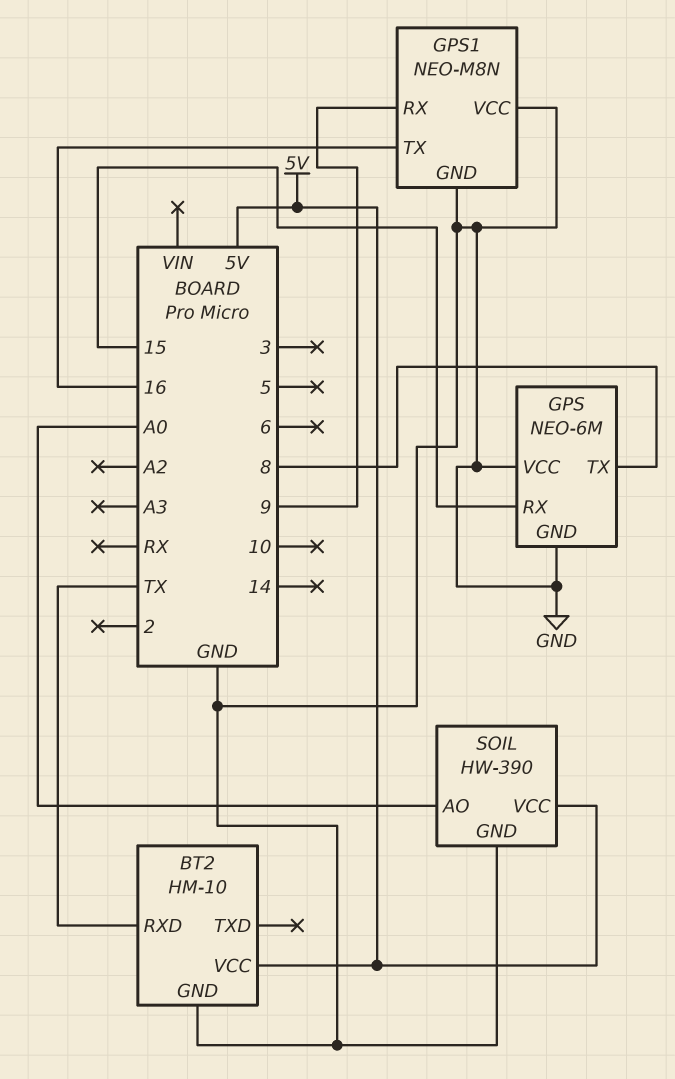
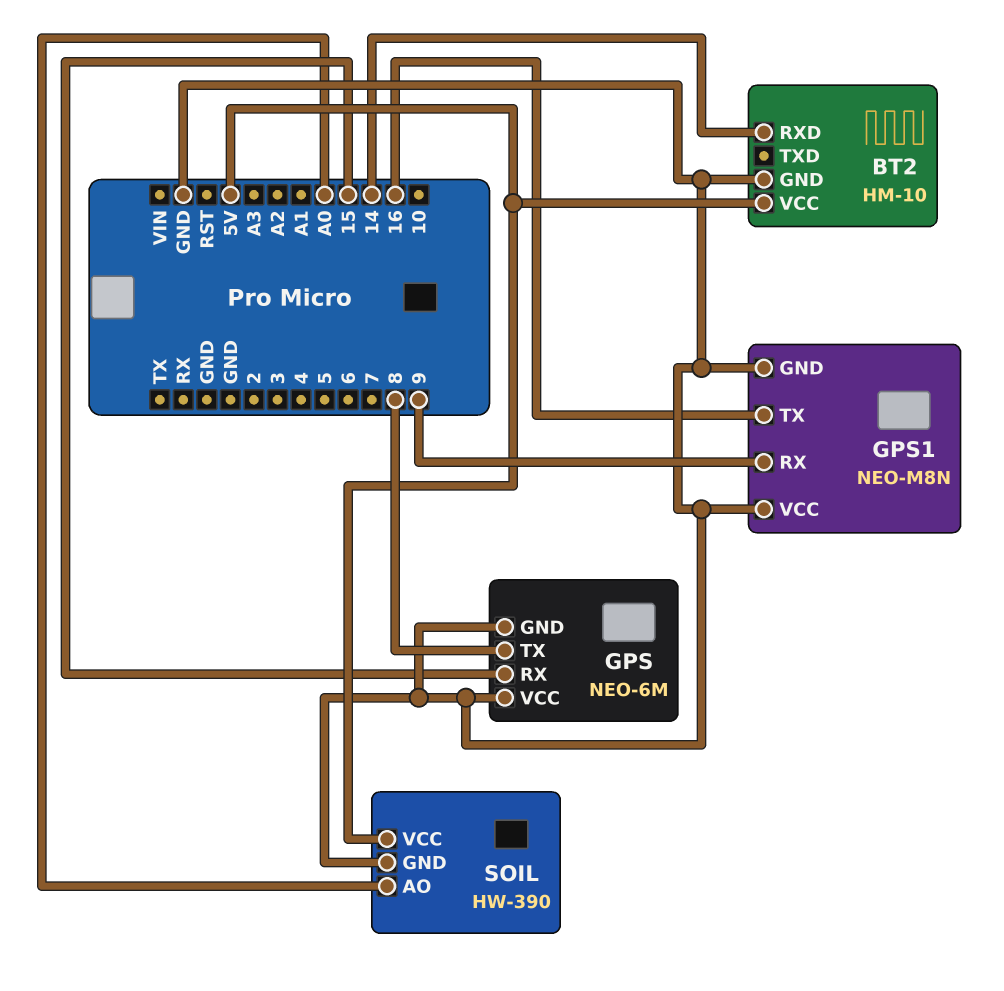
BT2 pin RXD: TX -> 14

